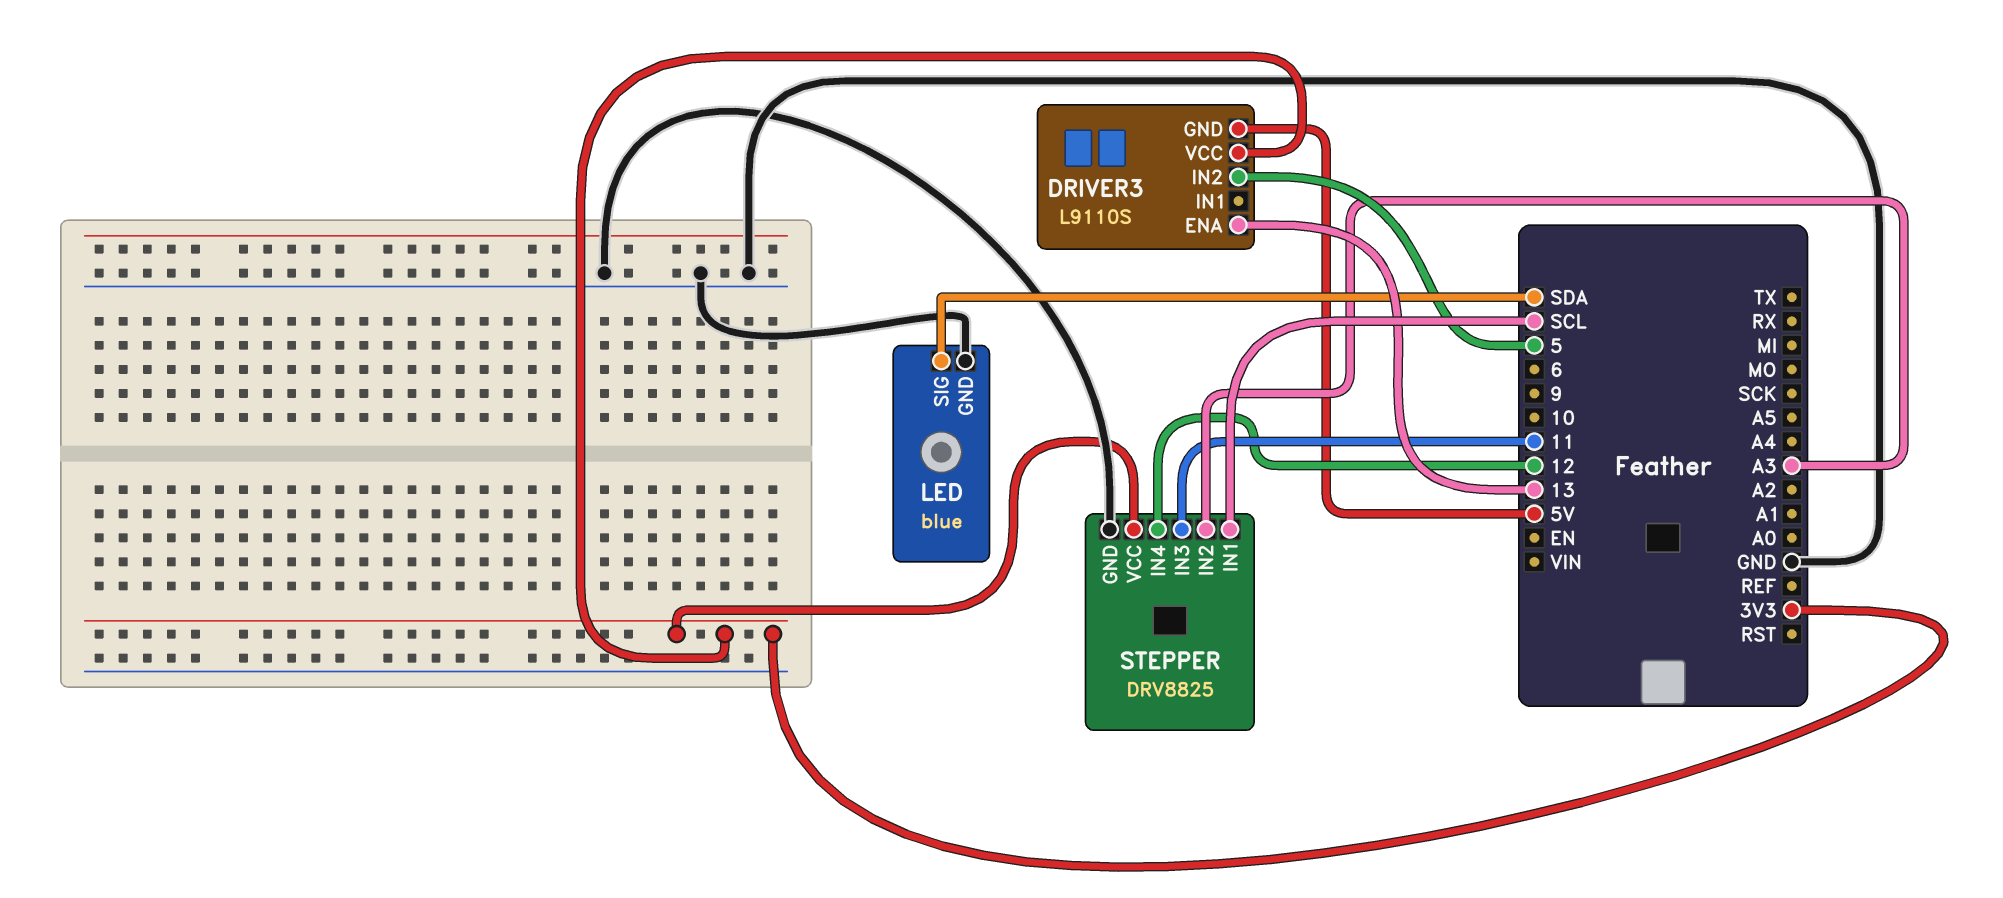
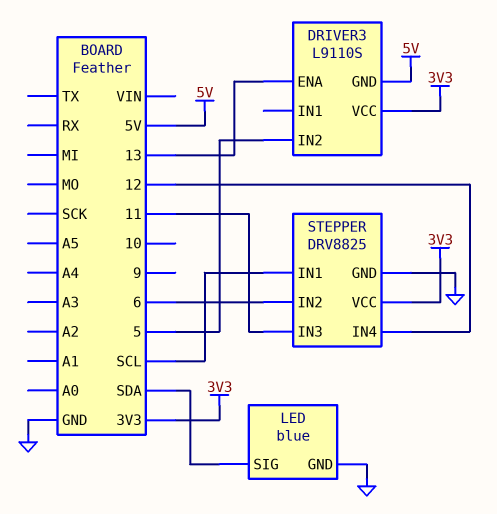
STEPPER pin IN2: A3 -> 6

